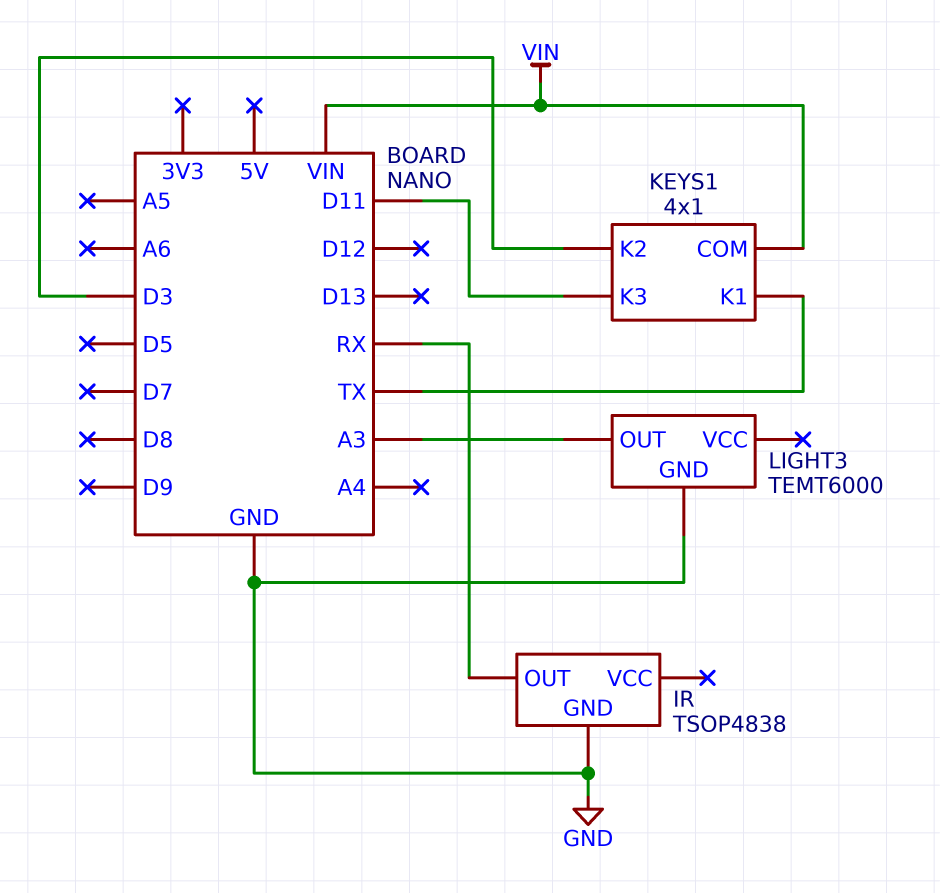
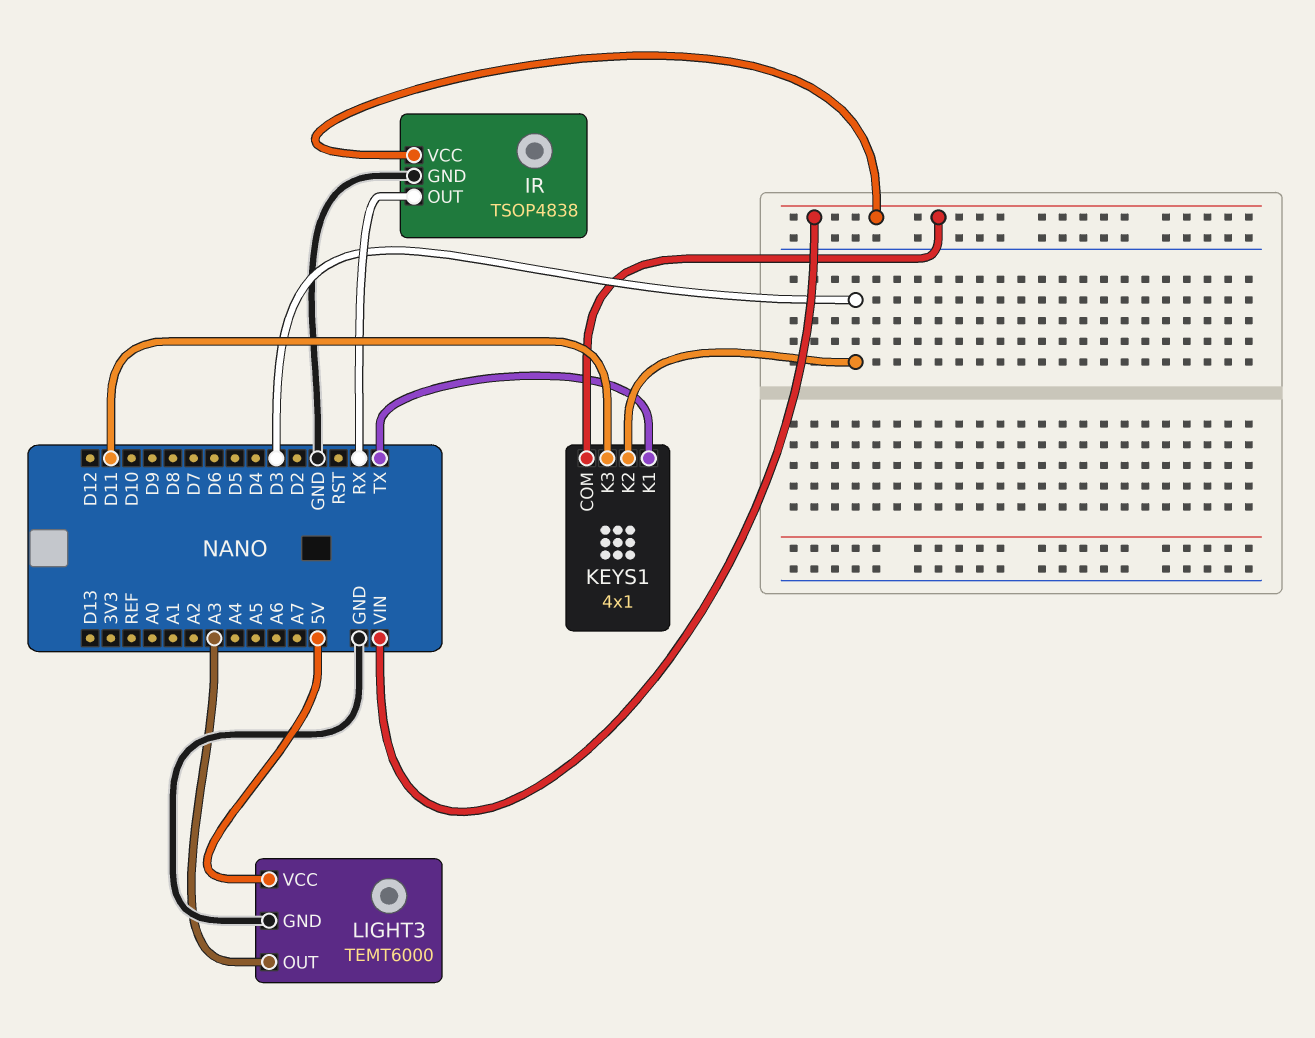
IR pin VCC: none -> VIN
LIGHT3 pin VCC: none -> 5V

